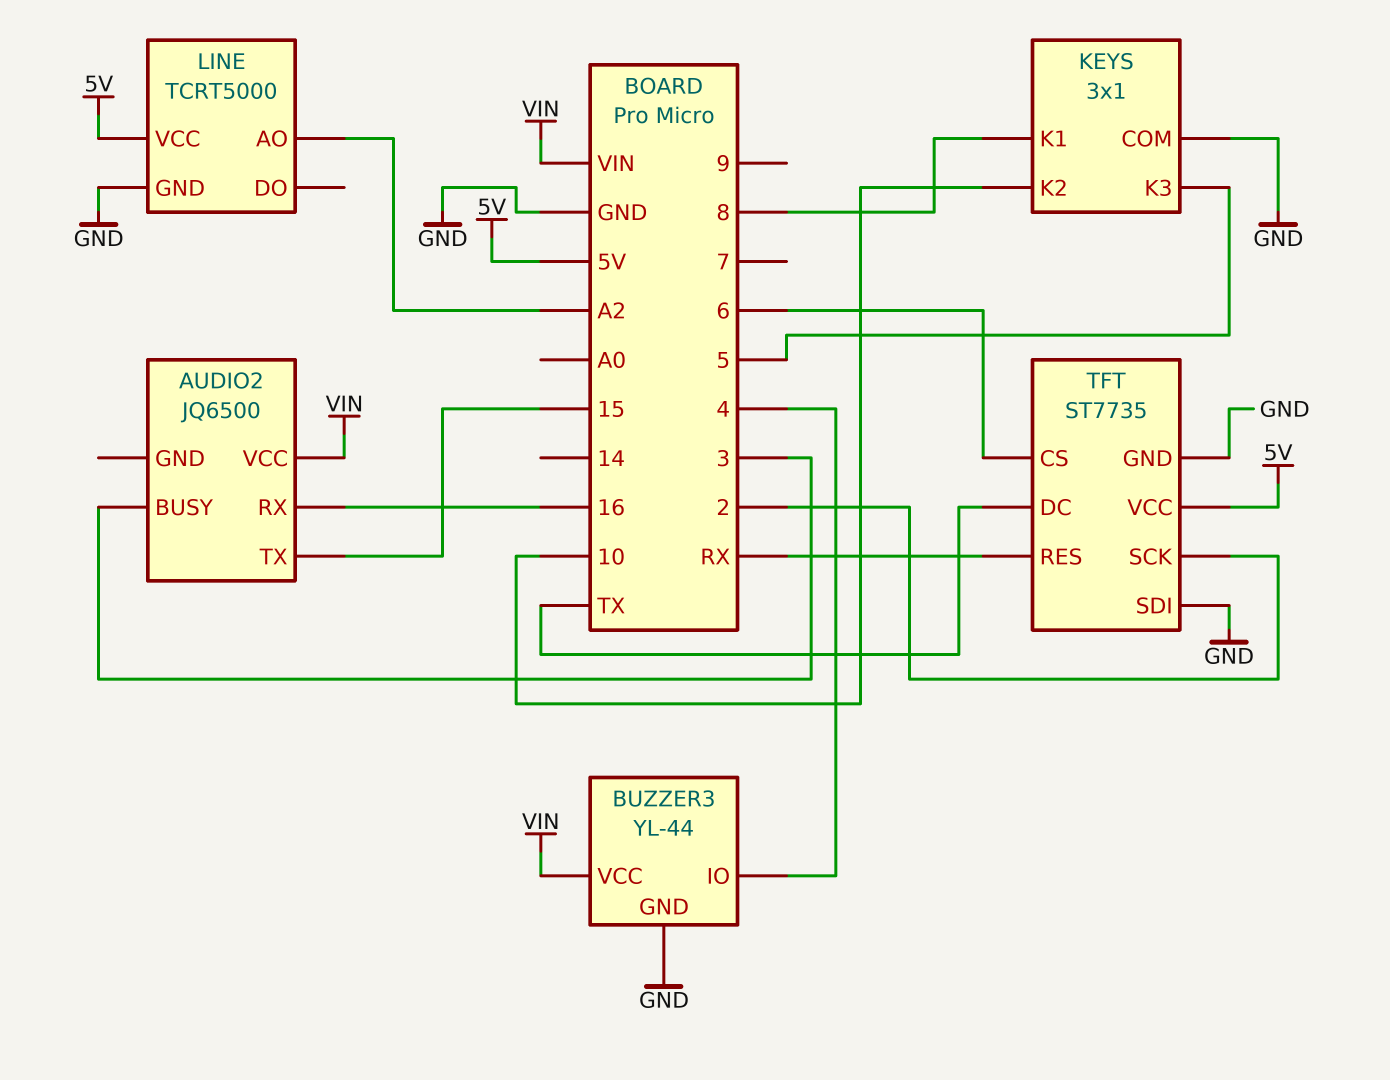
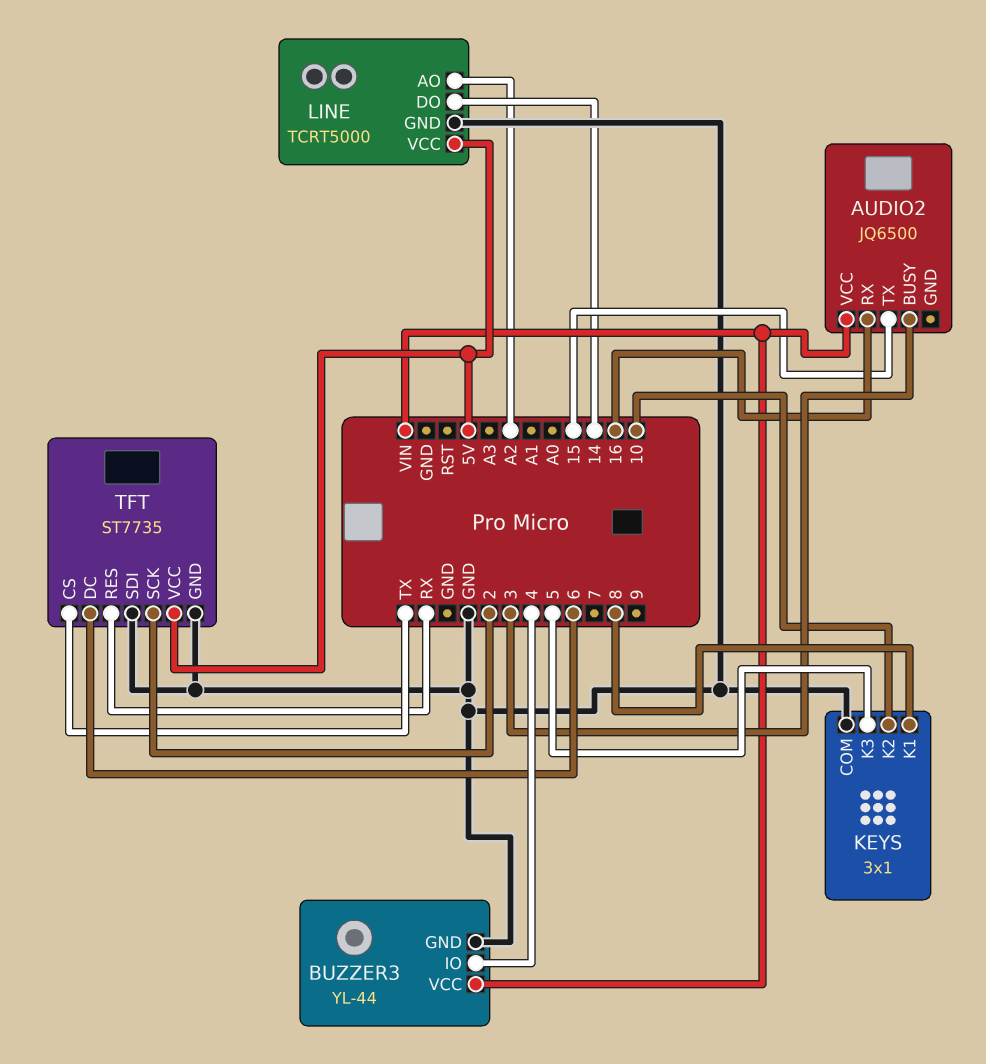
LINE pin DO: none -> 14
TFT pin CS: 6 -> TX
TFT pin DC: TX -> 6

